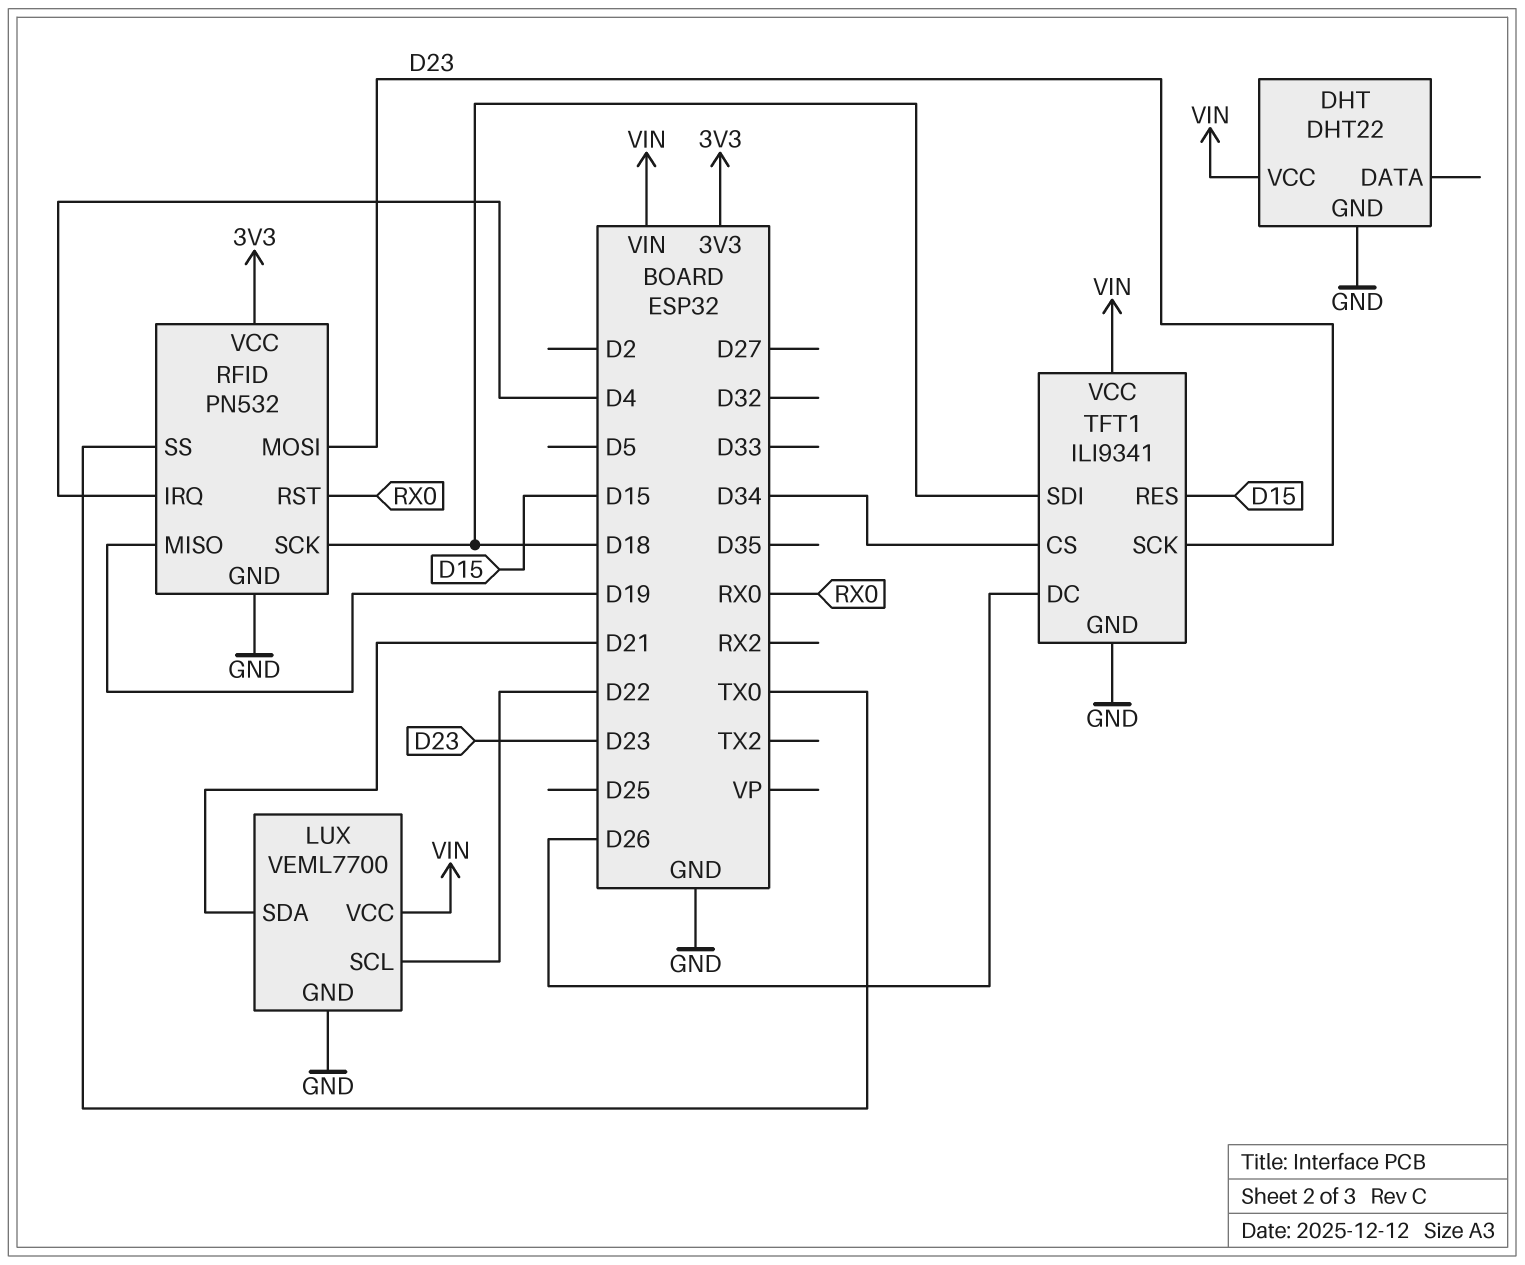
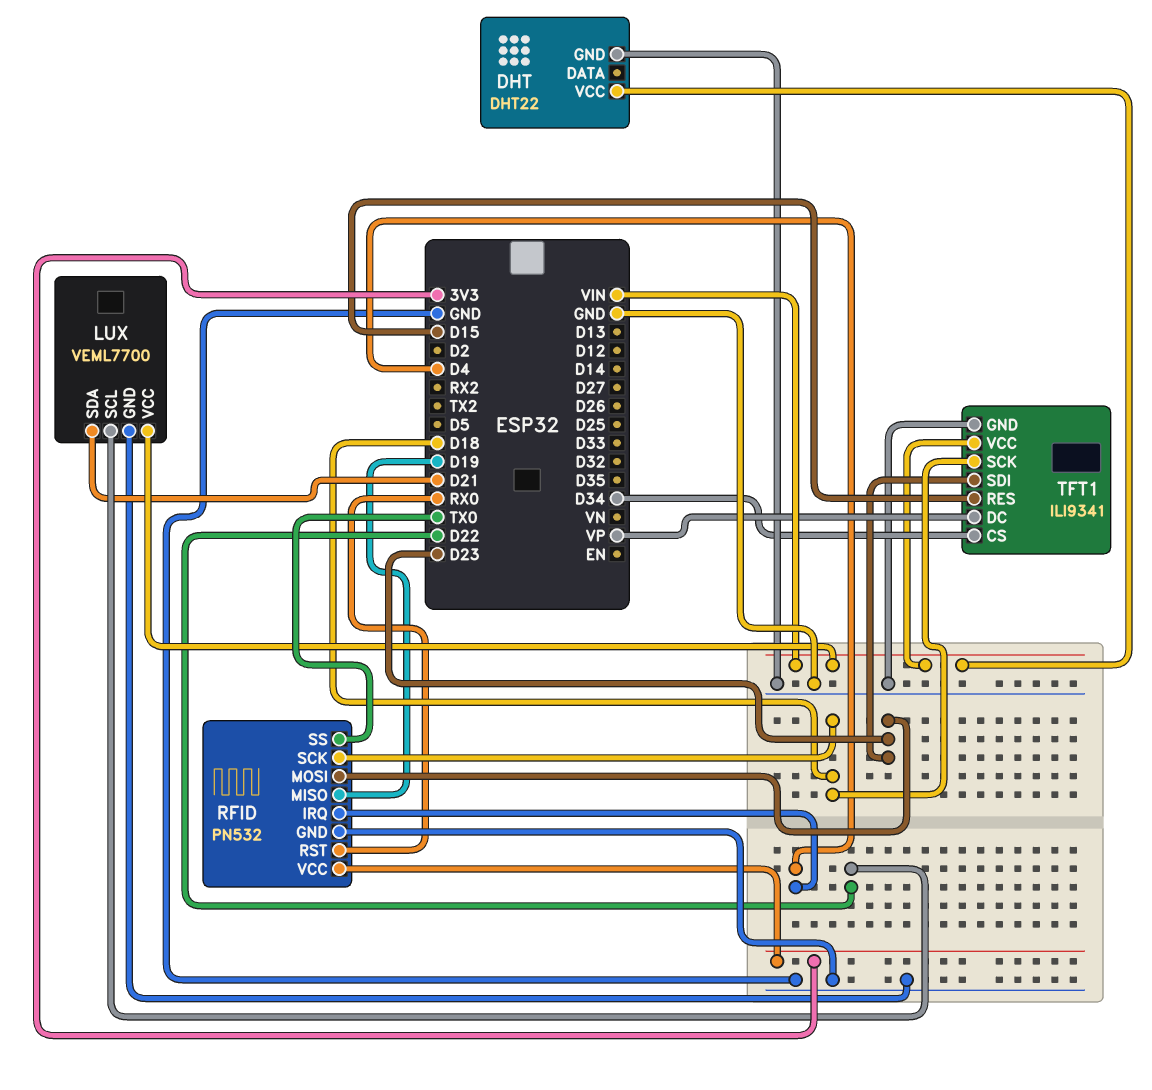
TFT1 pin DC: D26 -> VP
TFT1 pin SCK: D23 -> D18
TFT1 pin SDI: D18 -> D23

